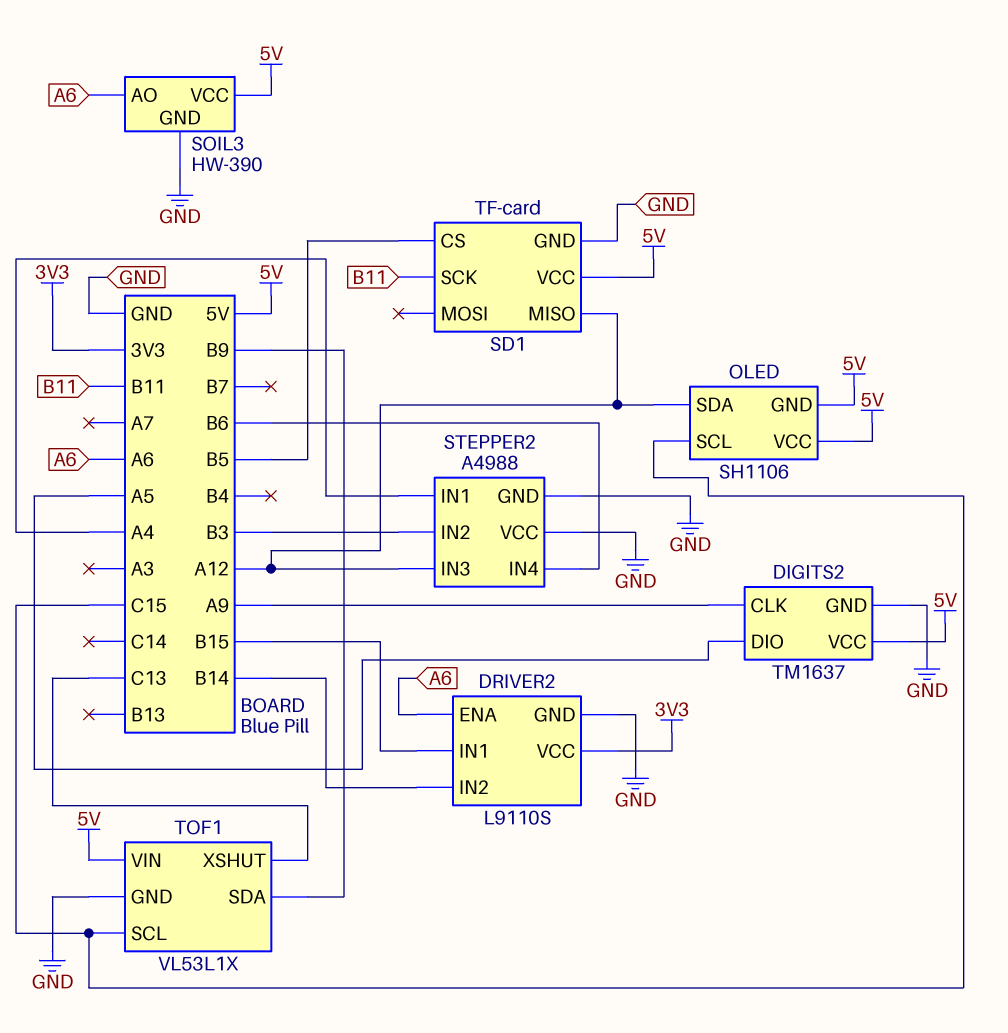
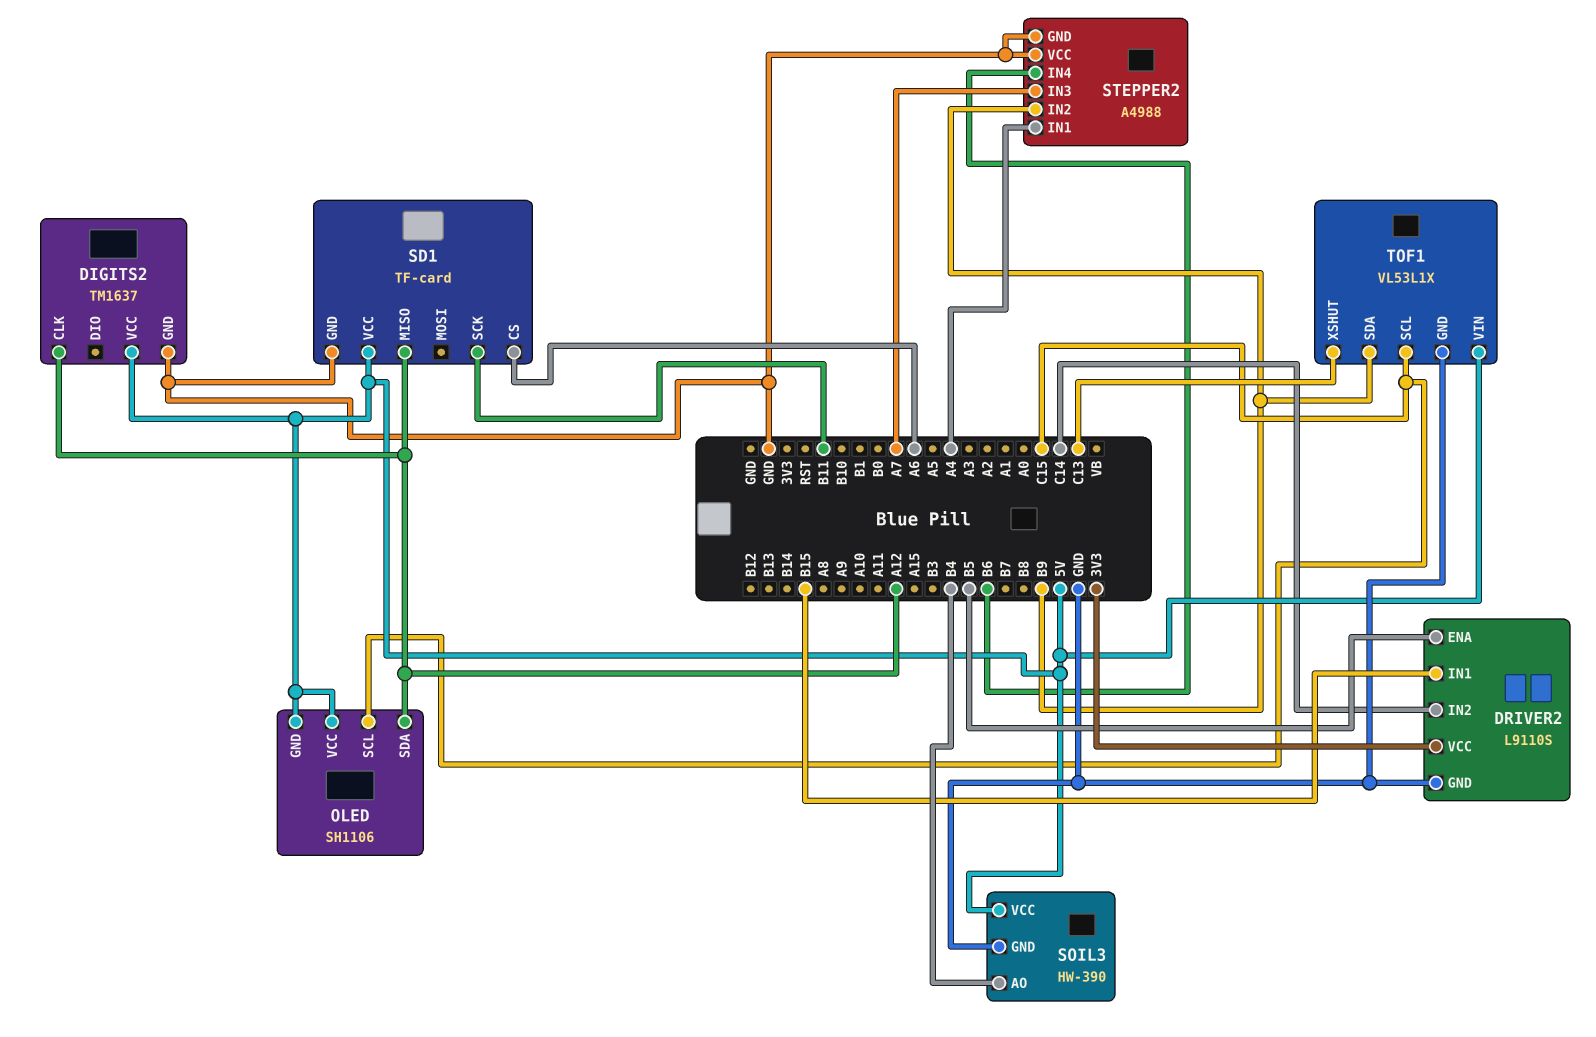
DIGITS2 pin CLK: A9 -> A12
DIGITS2 pin DIO: A5 -> none
DRIVER2 pin ENA: A6 -> B5
DRIVER2 pin IN2: B14 -> C14
SD1 pin CS: B5 -> A6
SOIL3 pin AO: A6 -> B4
STEPPER2 pin IN2: B3 -> B9
STEPPER2 pin IN3: A12 -> A7

